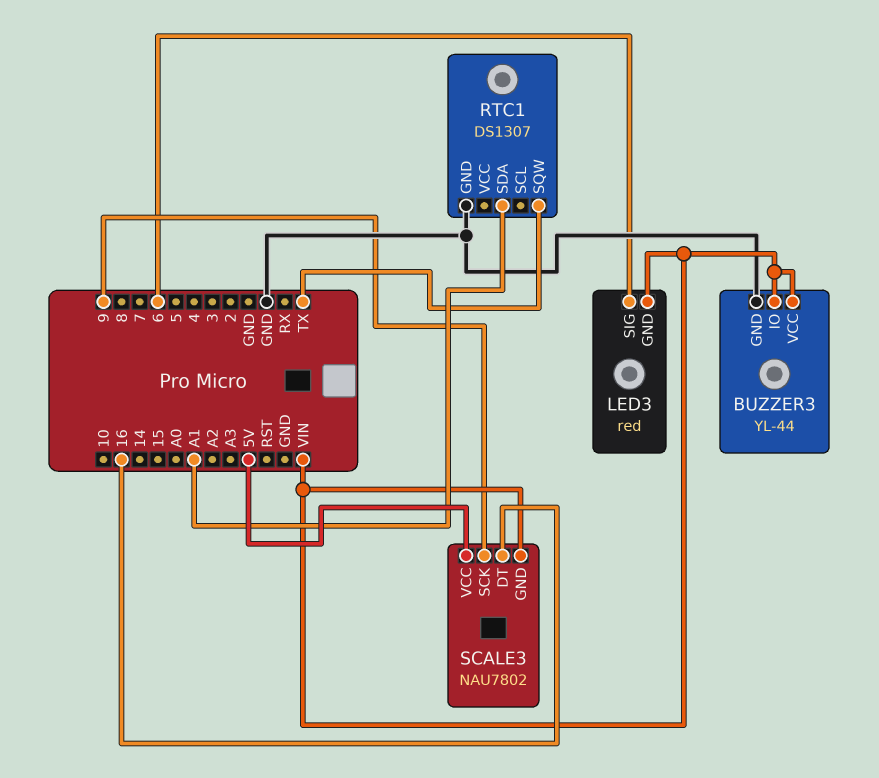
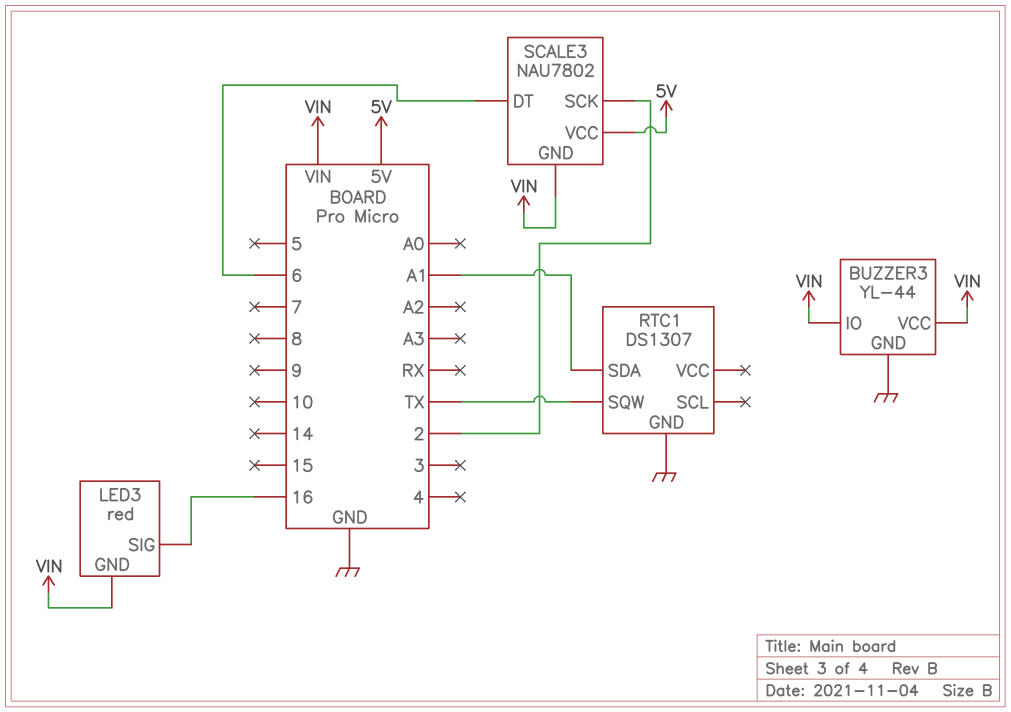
LED3 pin SIG: 6 -> 16
SCALE3 pin DT: 16 -> 6
SCALE3 pin SCK: 9 -> 2

